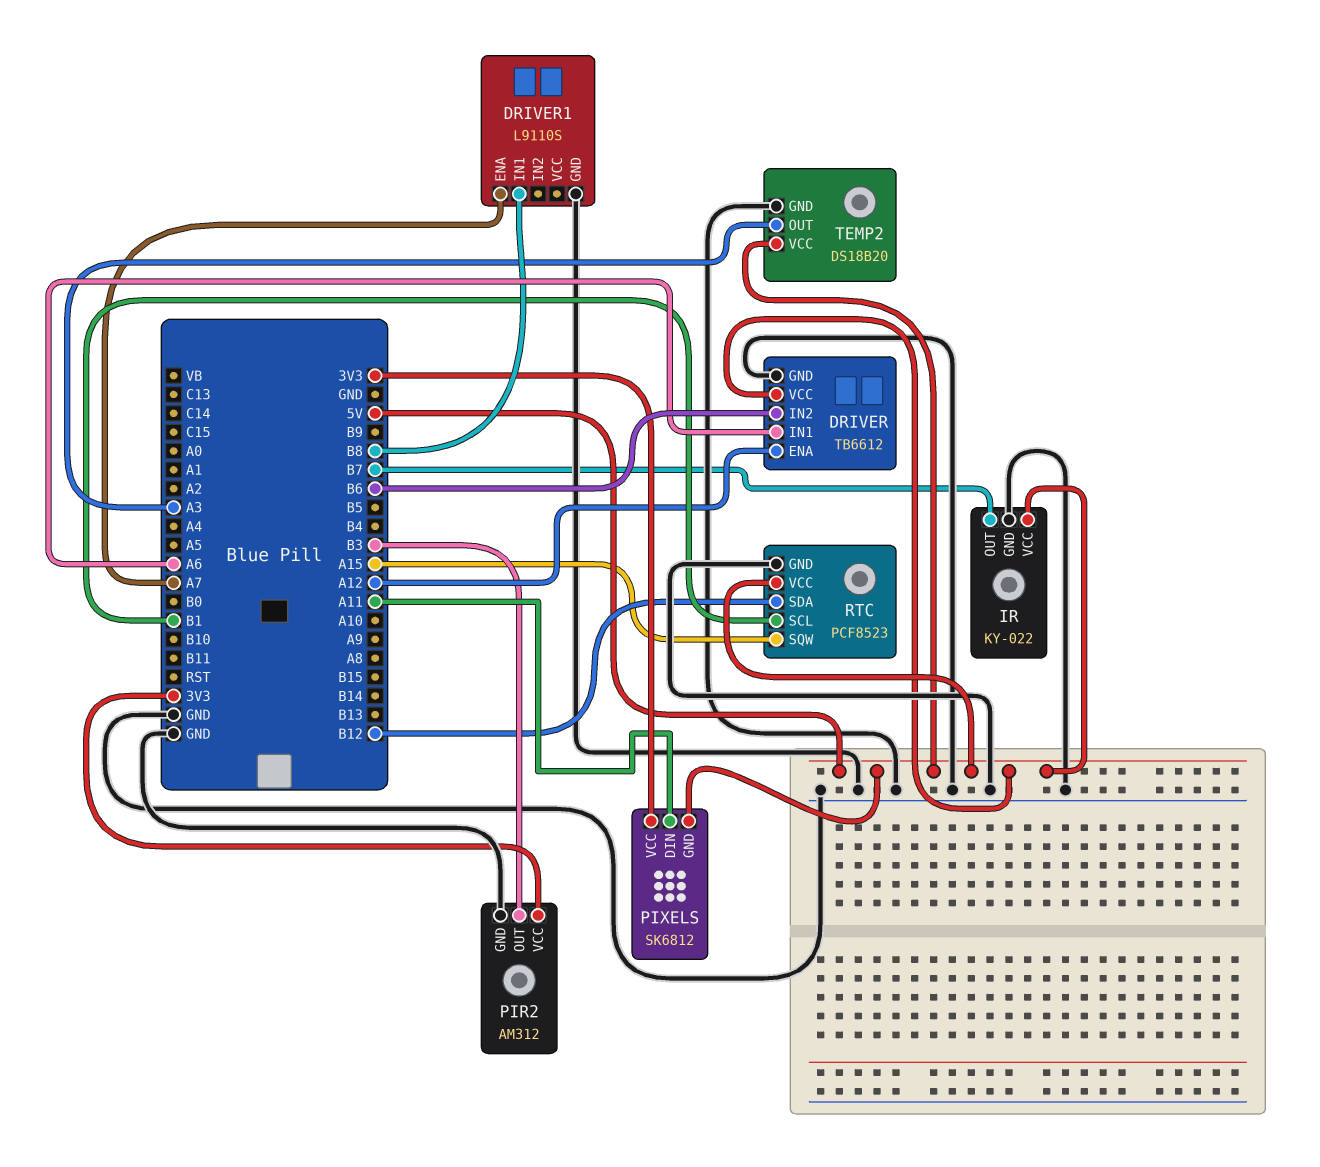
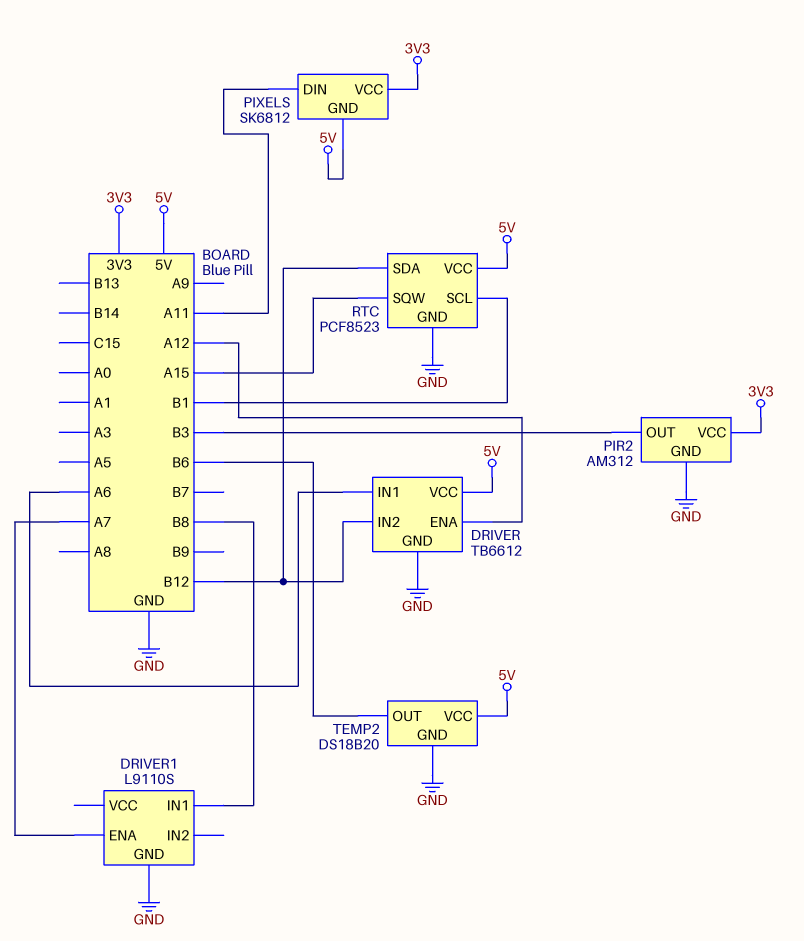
DRIVER pin IN2: B6 -> B12
IR: KY-022 -> none
IR pin GND: GND -> none
IR pin OUT: B7 -> none
IR pin VCC: 5V -> none
TEMP2 pin OUT: A3 -> B6

